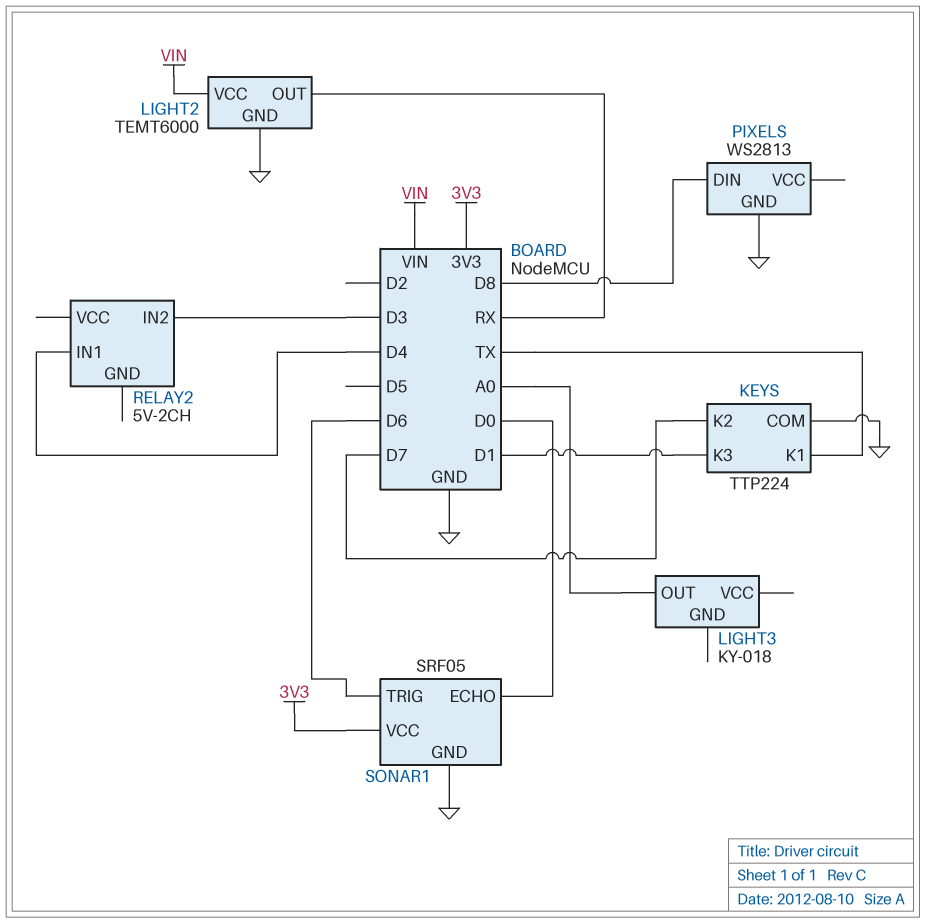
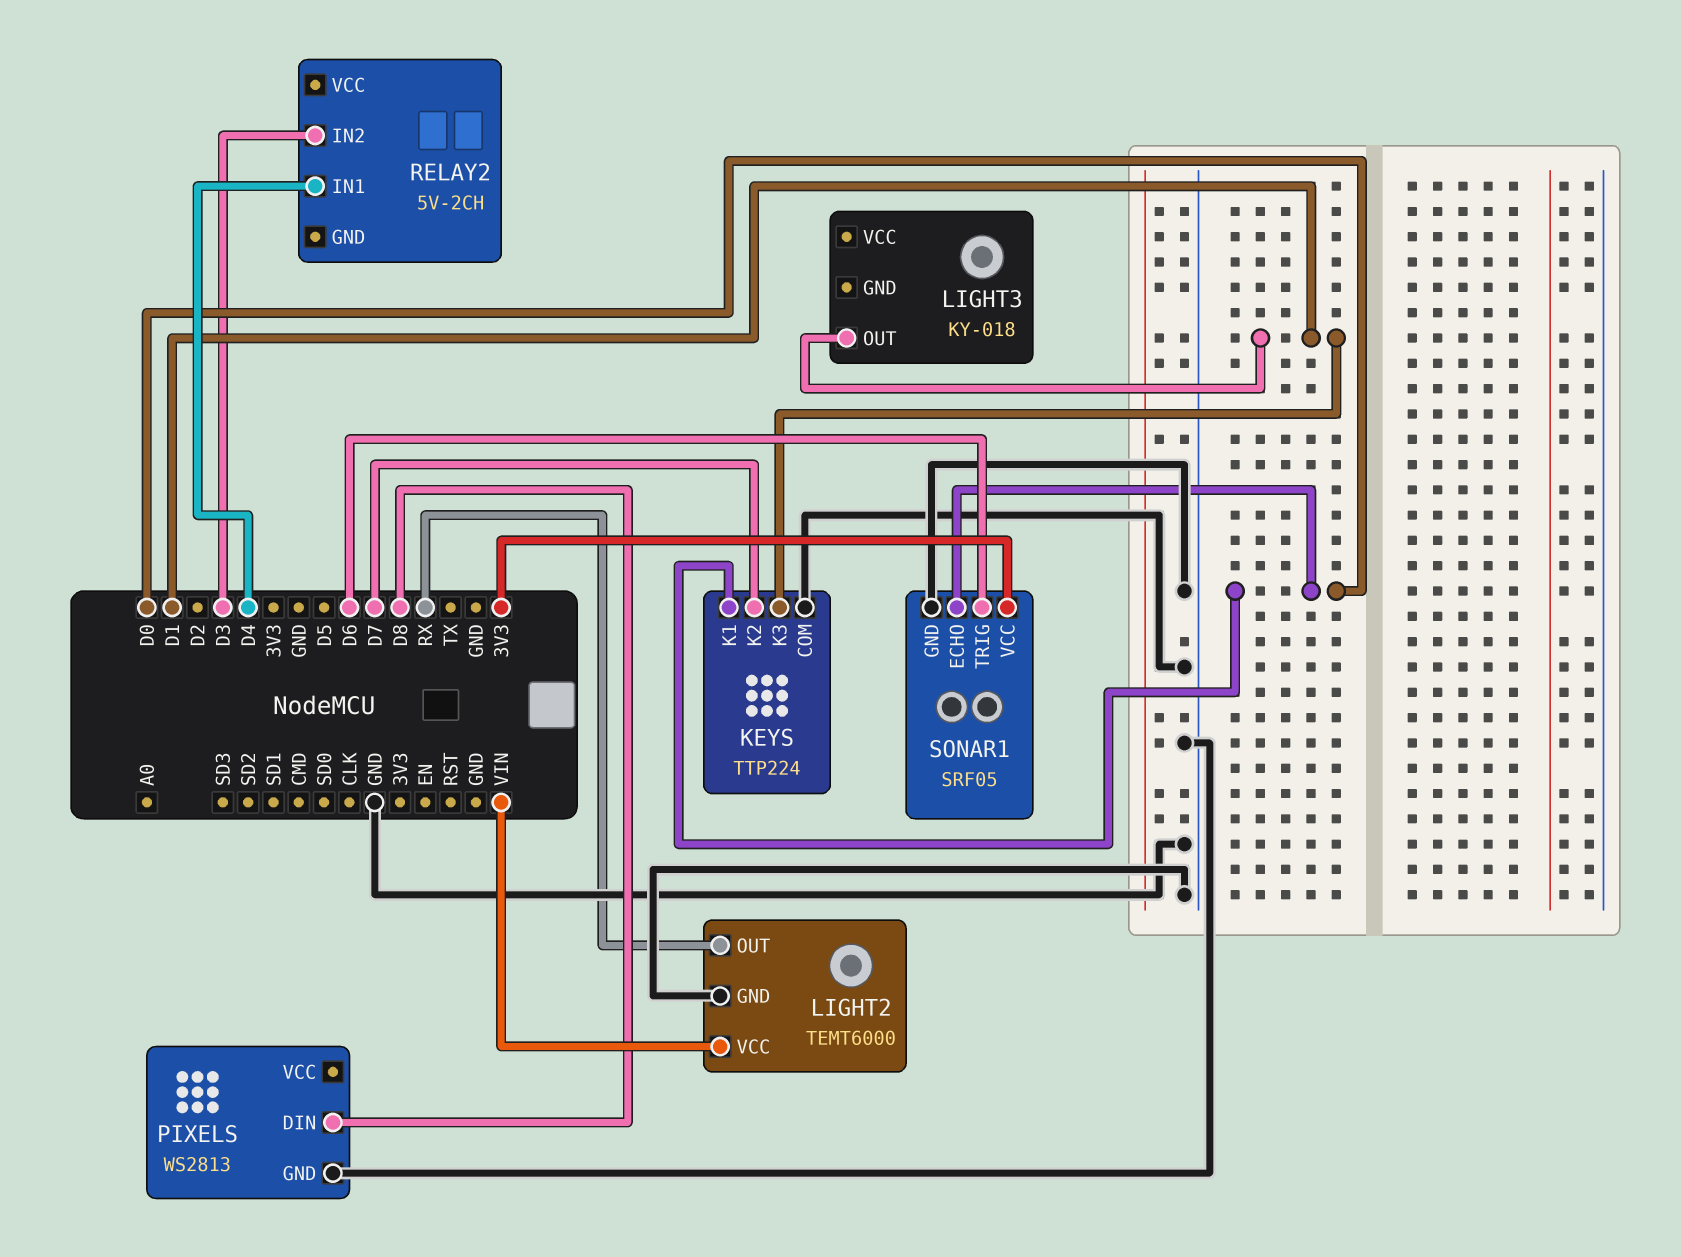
KEYS pin K1: TX -> D0
LIGHT3 pin OUT: A0 -> D1

